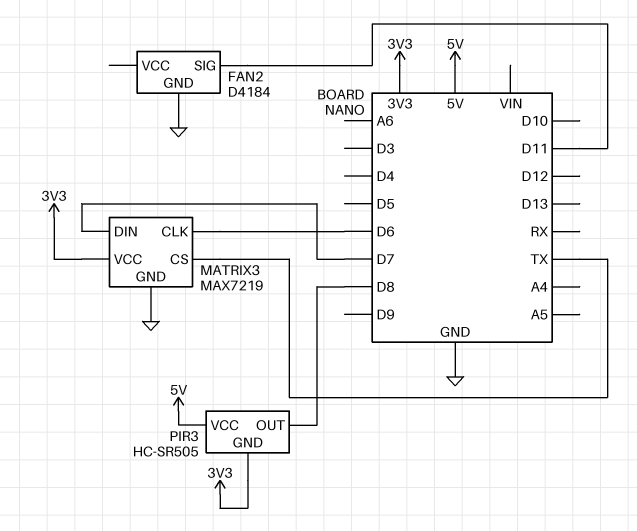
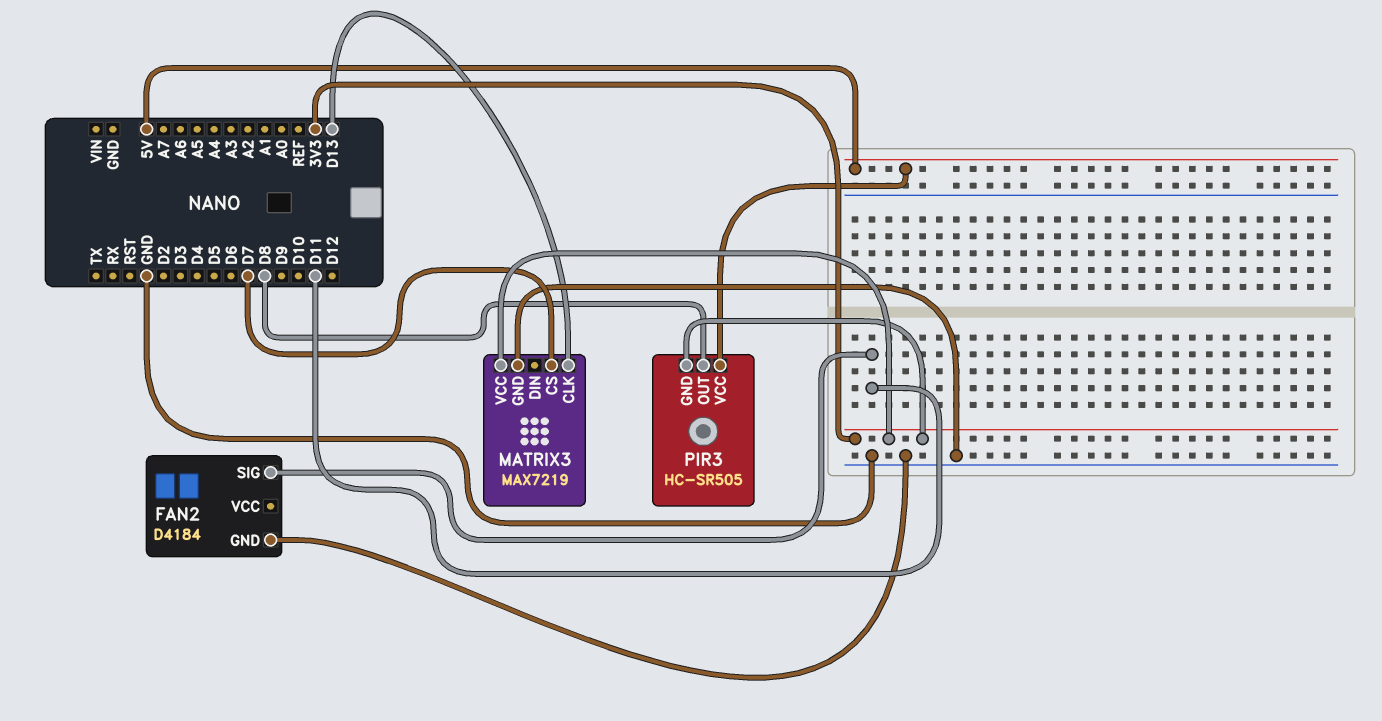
MATRIX3 pin CLK: D6 -> D13
MATRIX3 pin CS: TX -> D7
MATRIX3 pin DIN: D7 -> none

